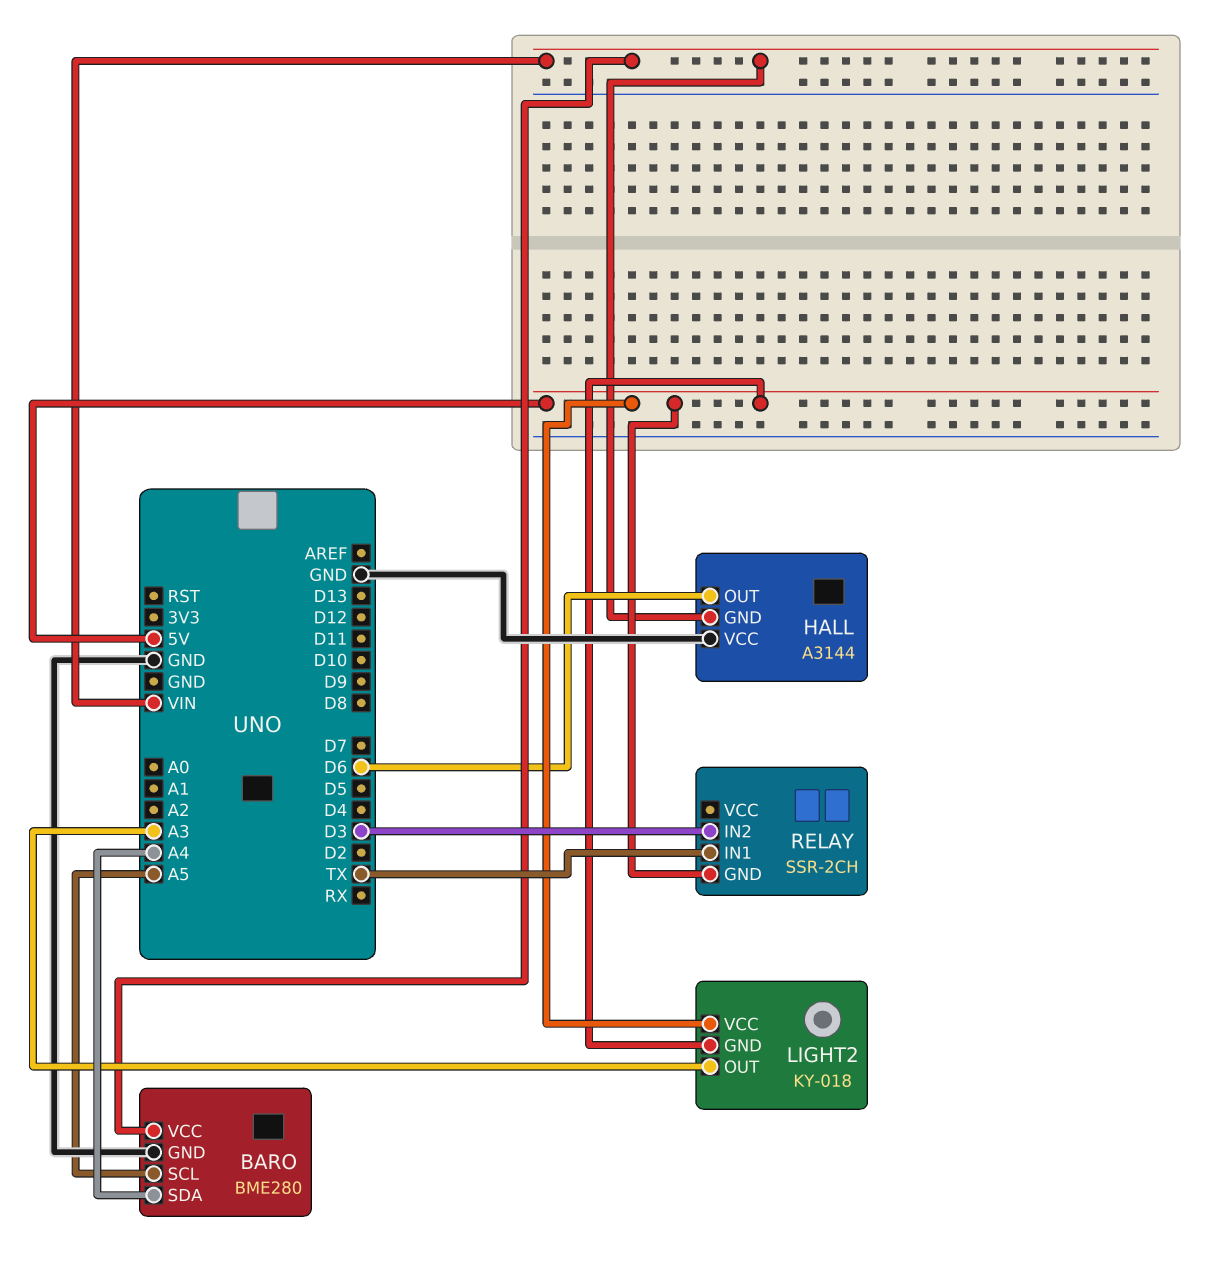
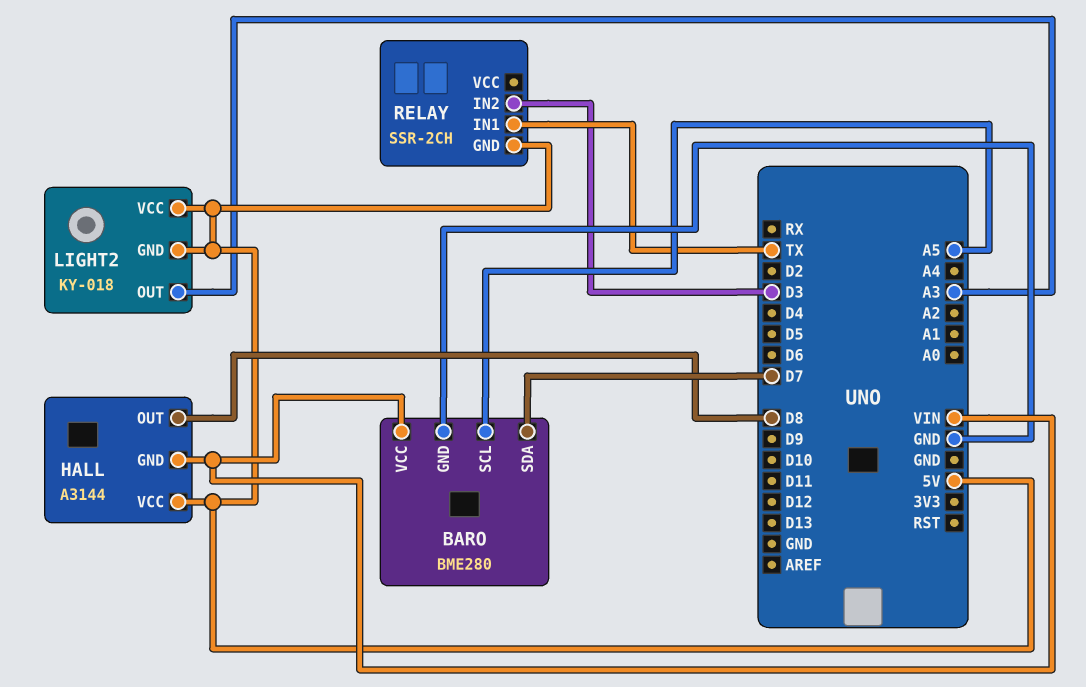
BARO pin SDA: A4 -> D7
HALL pin OUT: D6 -> D8
HALL pin VCC: GND -> 5V

